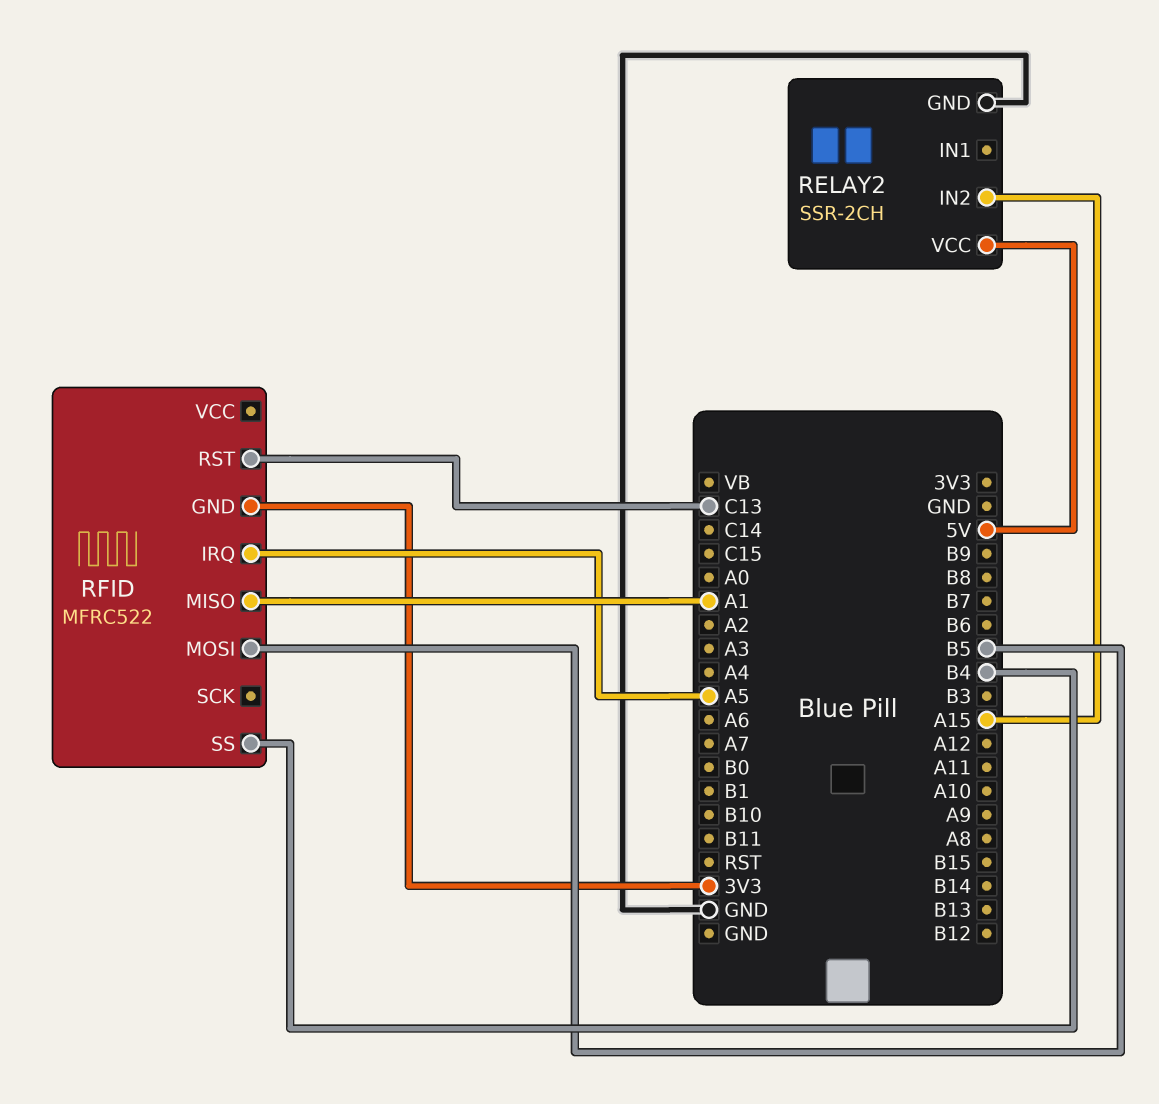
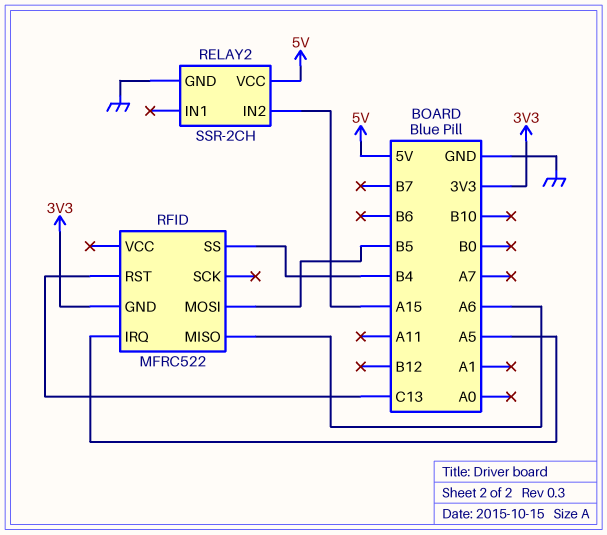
RFID pin MISO: A1 -> A6

